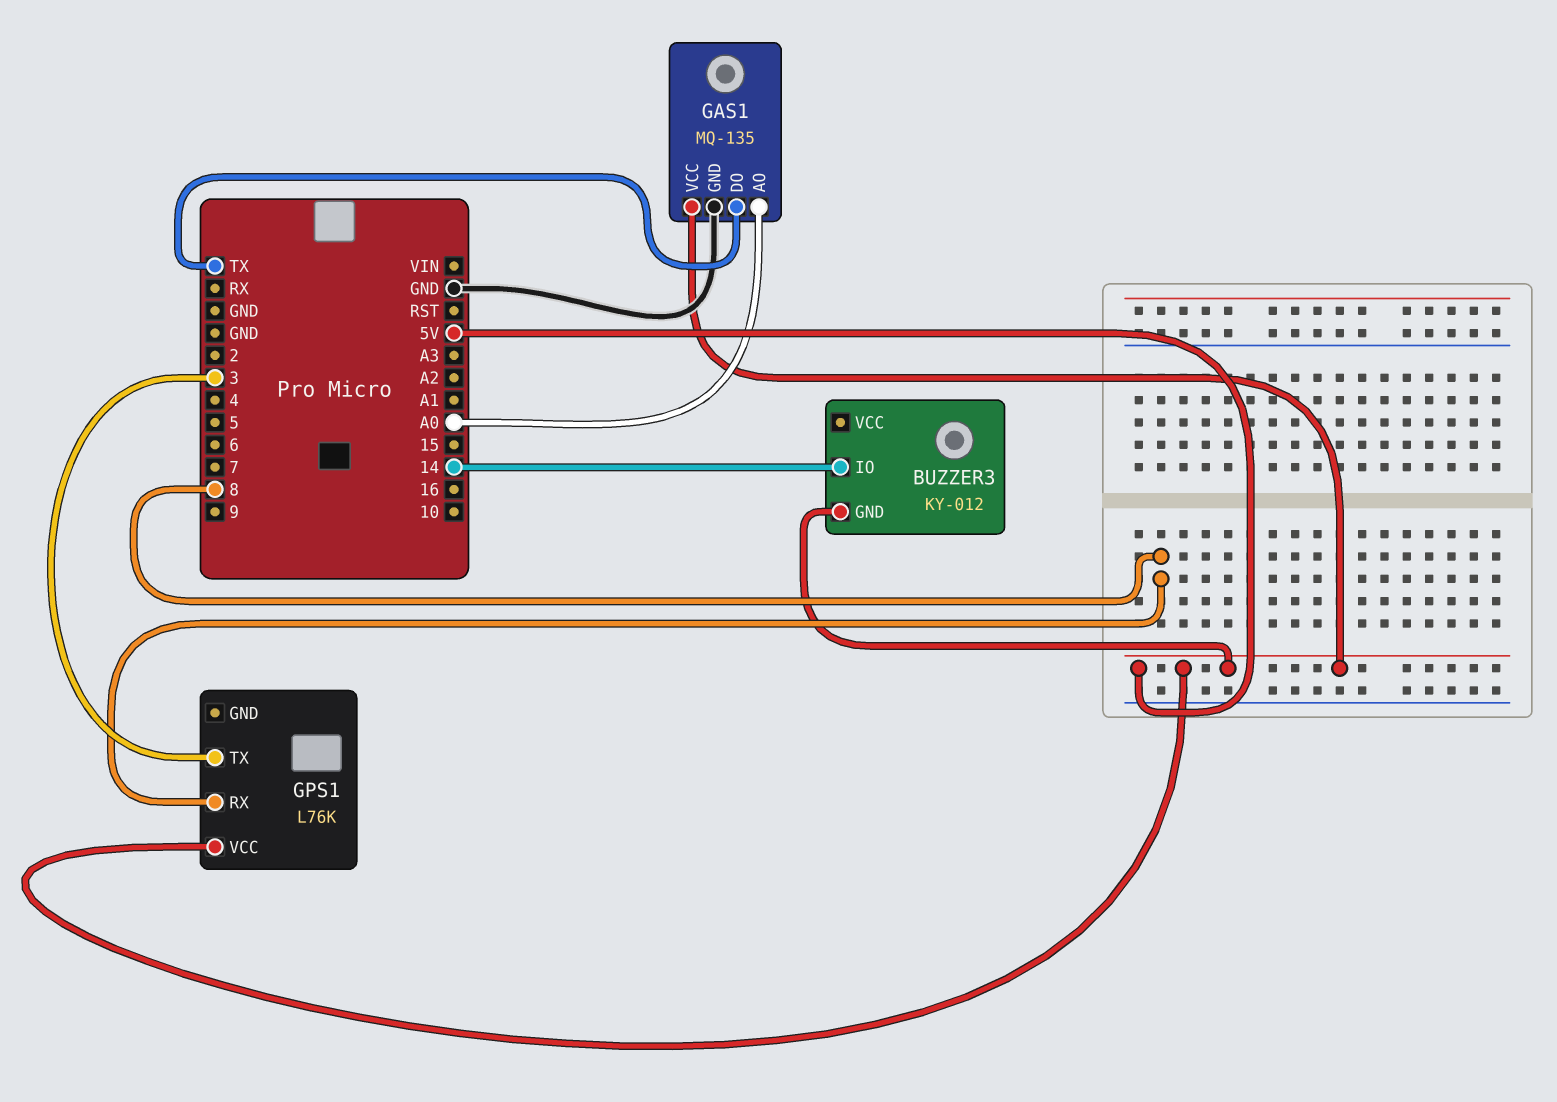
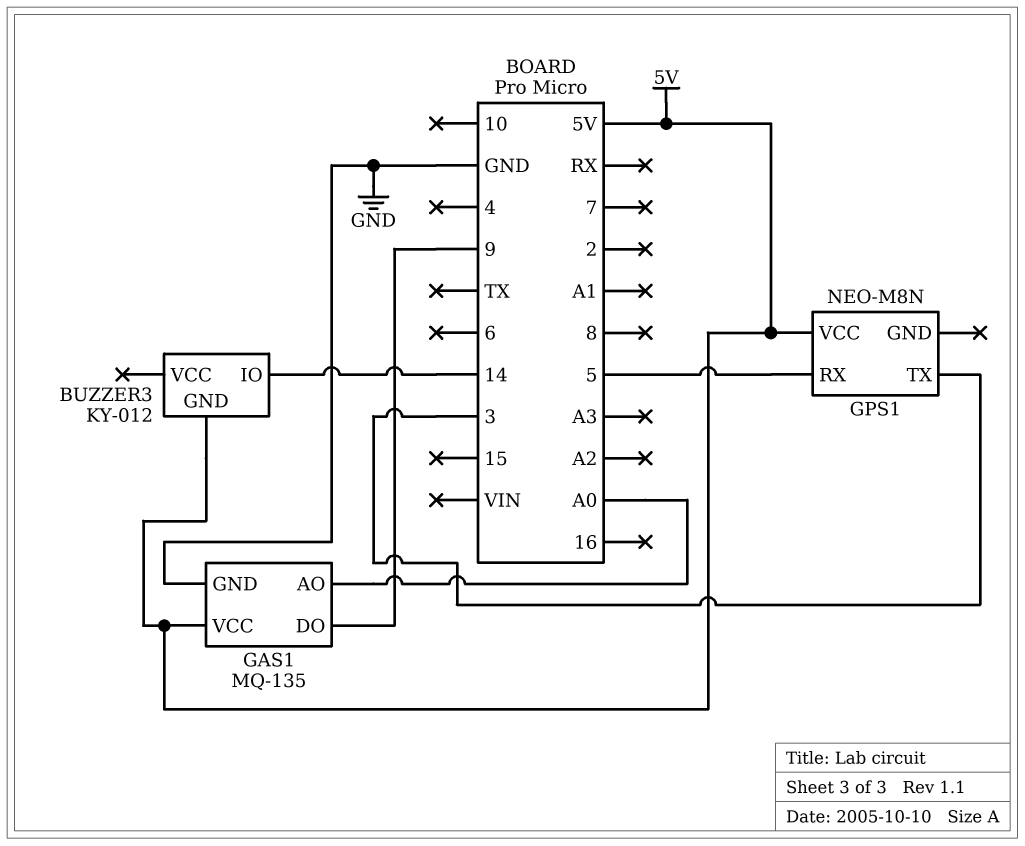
GAS1 pin DO: TX -> 9
GPS1: L76K -> NEO-M8N
GPS1 pin RX: 8 -> 5

